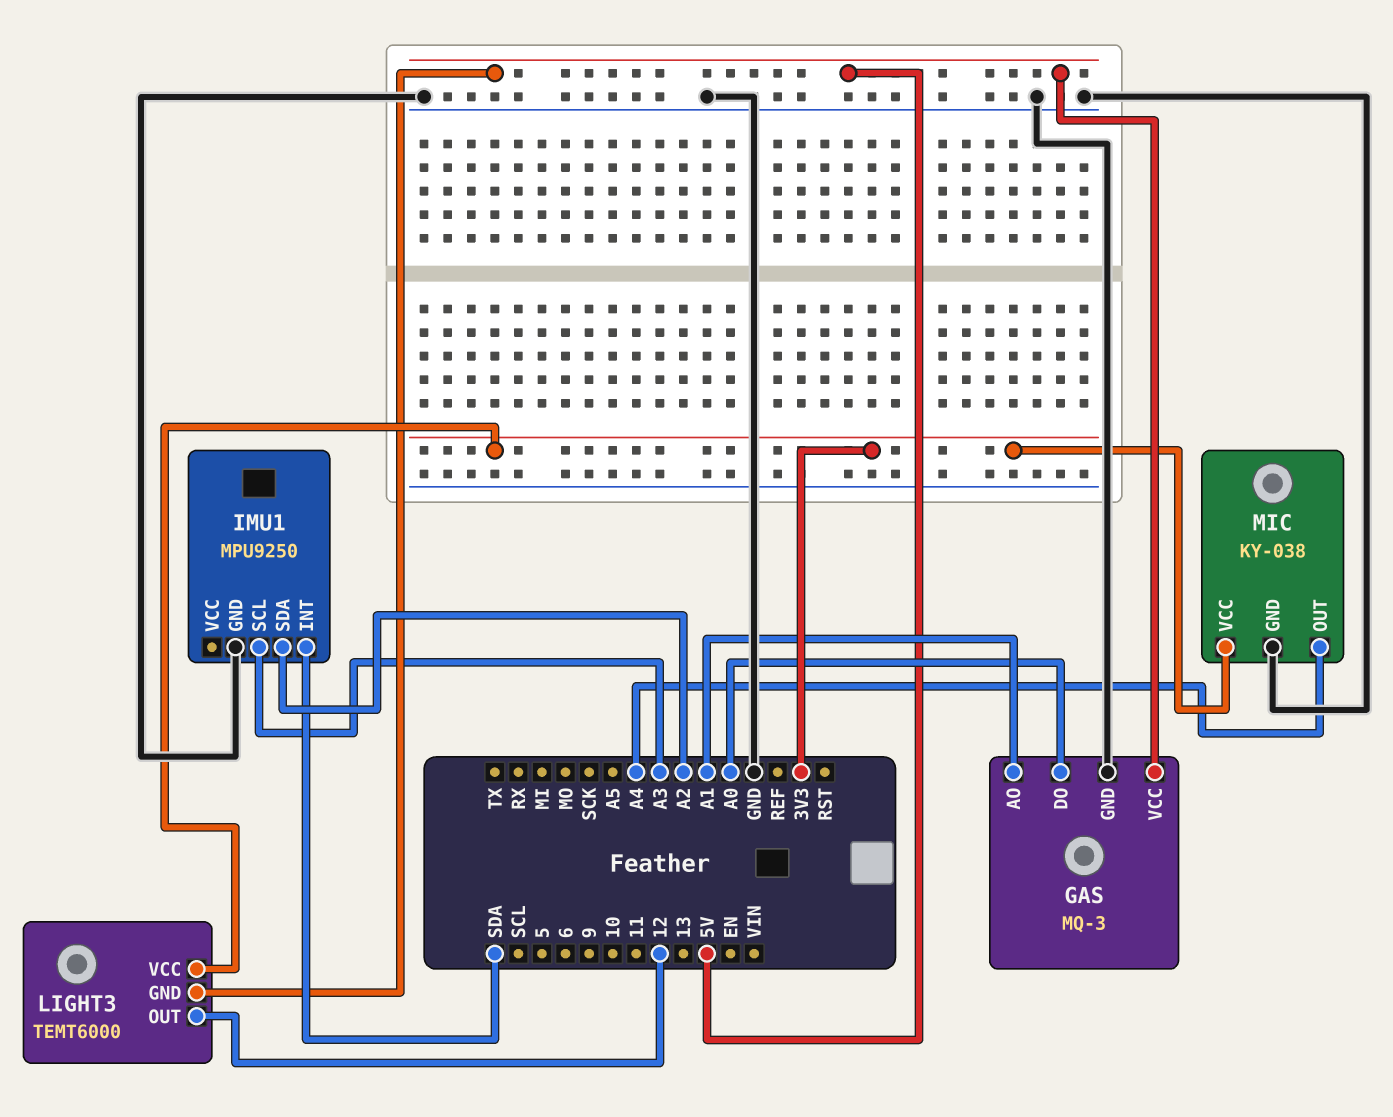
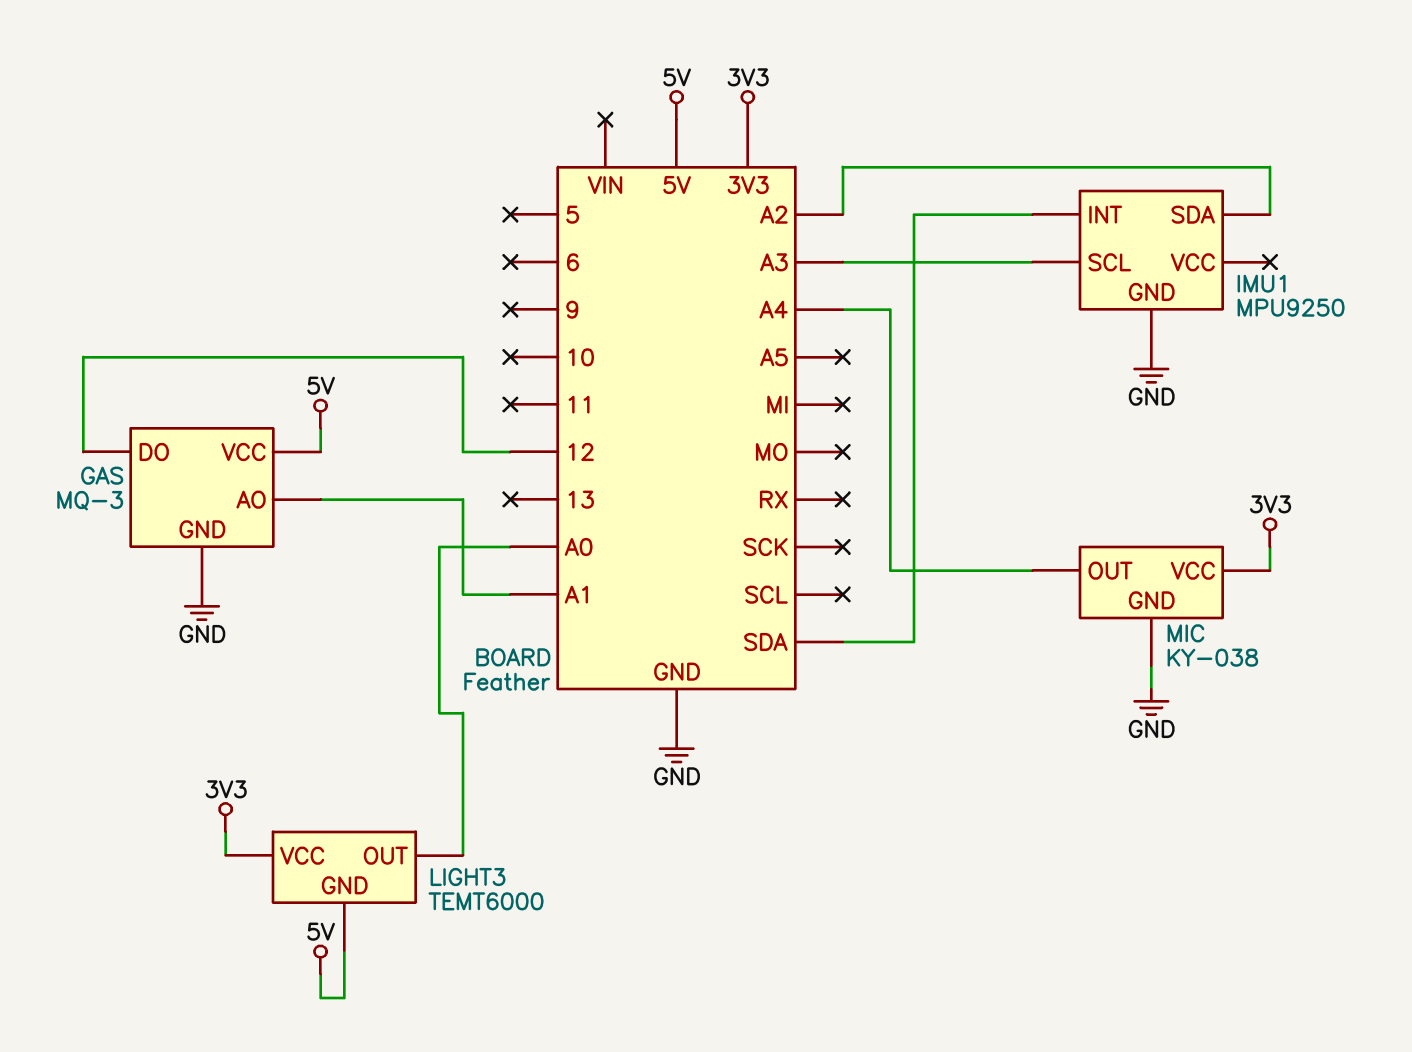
GAS pin DO: A0 -> 12
LIGHT3 pin OUT: 12 -> A0

